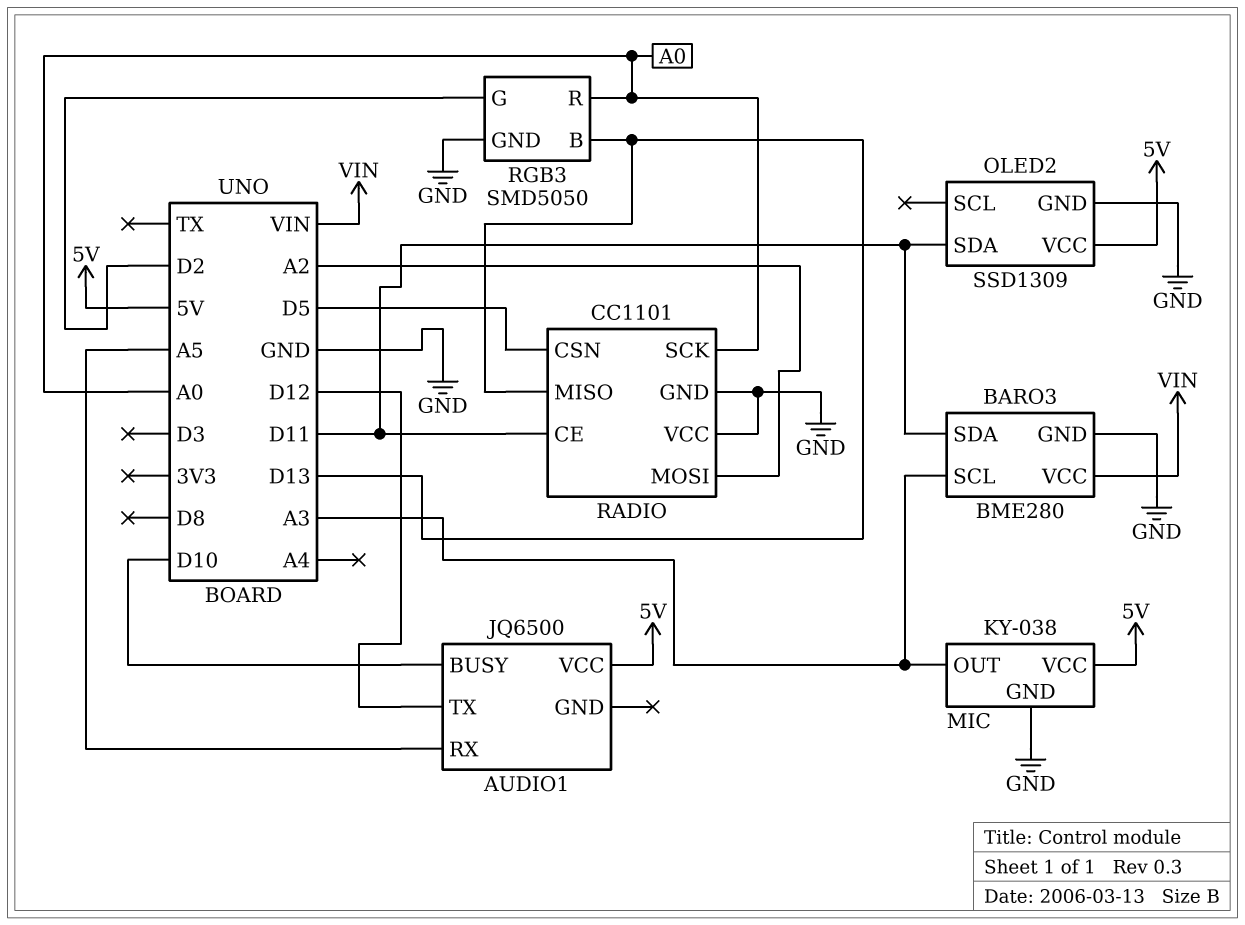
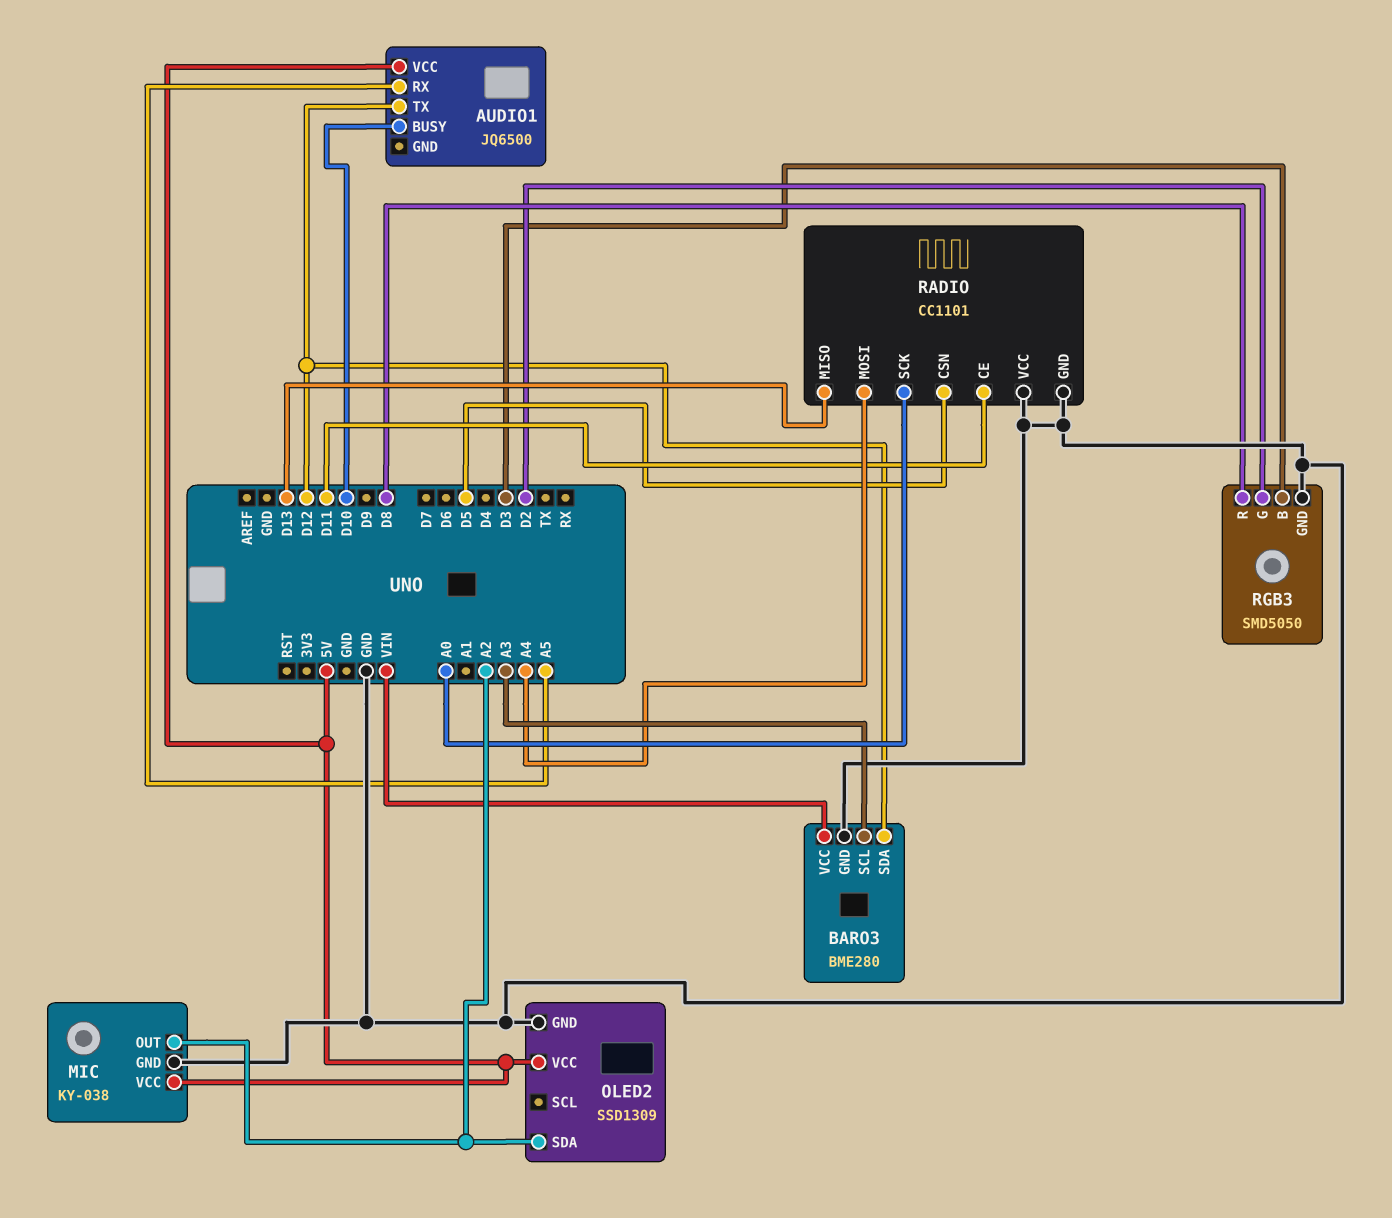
BARO3 pin SDA: D11 -> D12
MIC pin OUT: A3 -> A2
OLED2 pin SDA: D11 -> A2
RADIO pin MOSI: A2 -> A4
RGB3 pin B: D13 -> D3
RGB3 pin R: A0 -> D8

